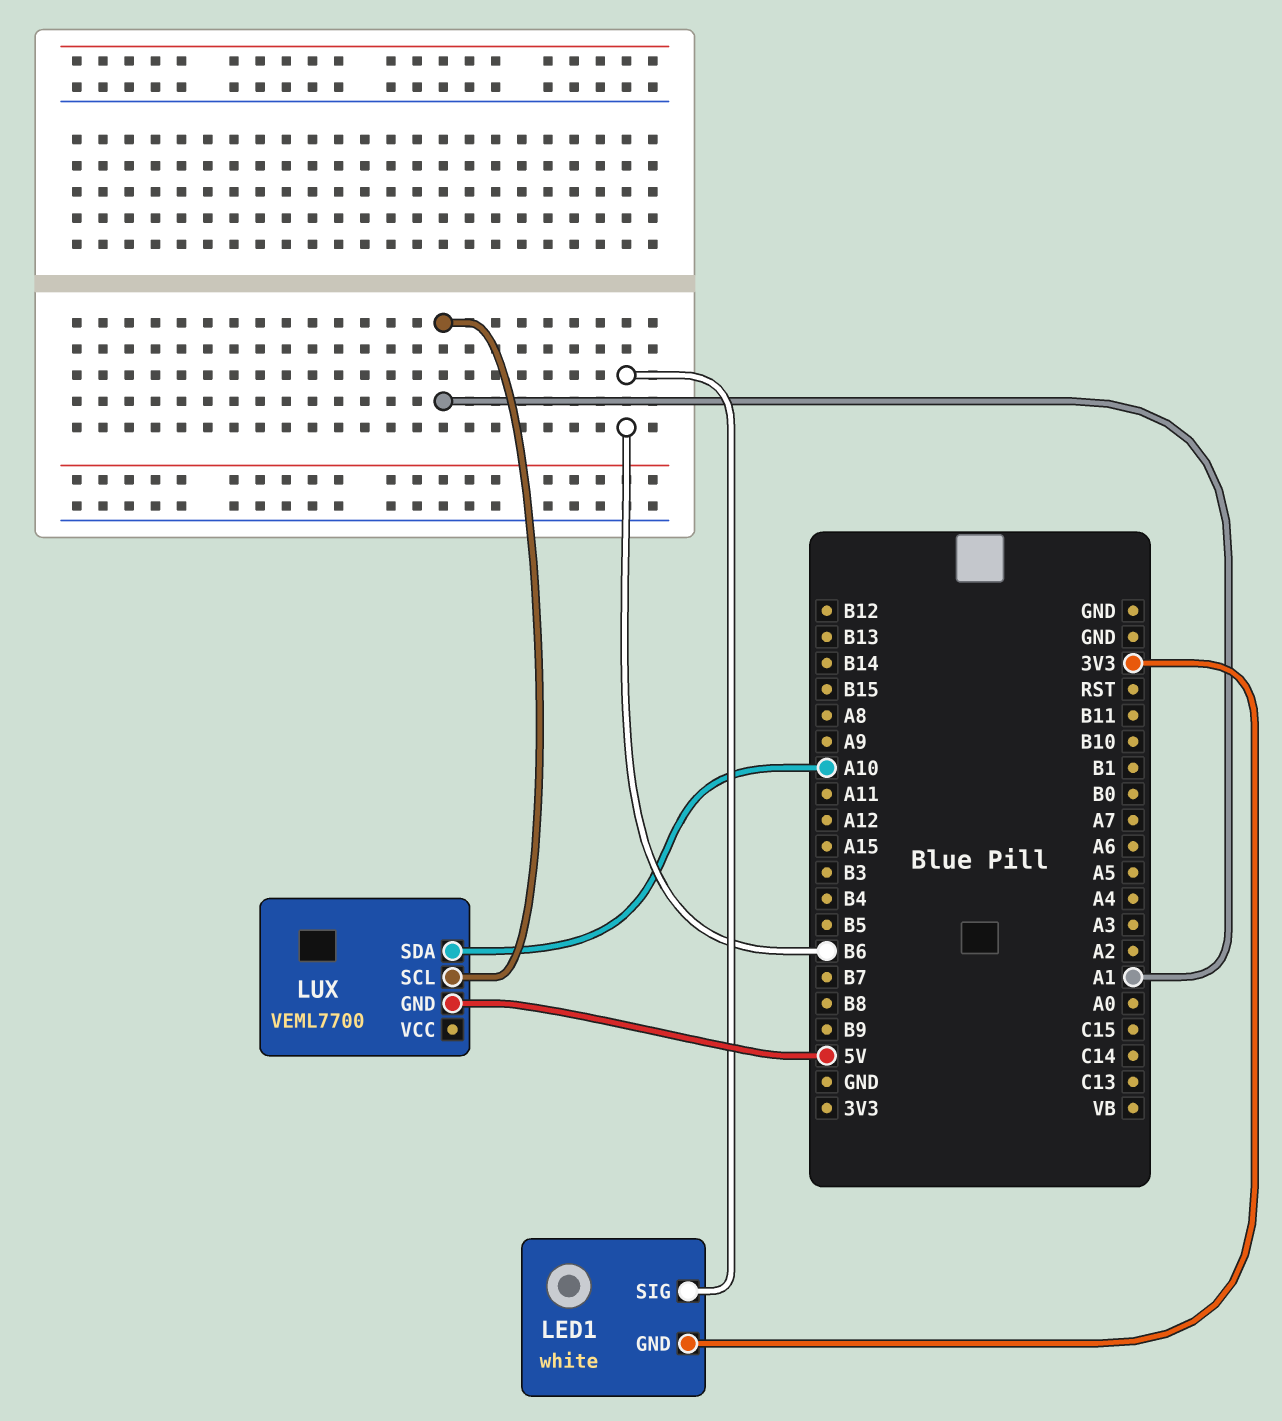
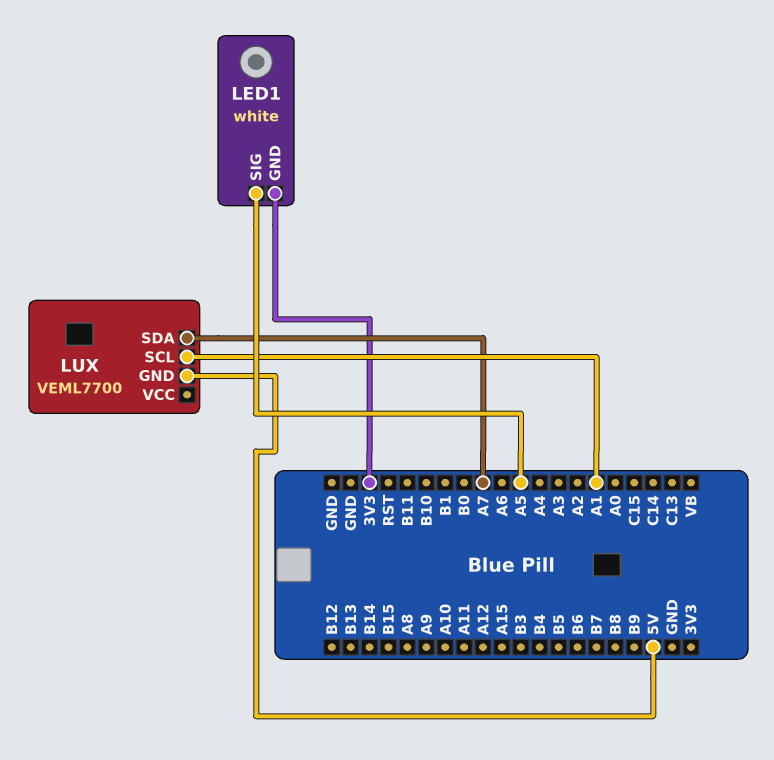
LED1 pin SIG: B6 -> A5
LUX pin SDA: A10 -> A7

